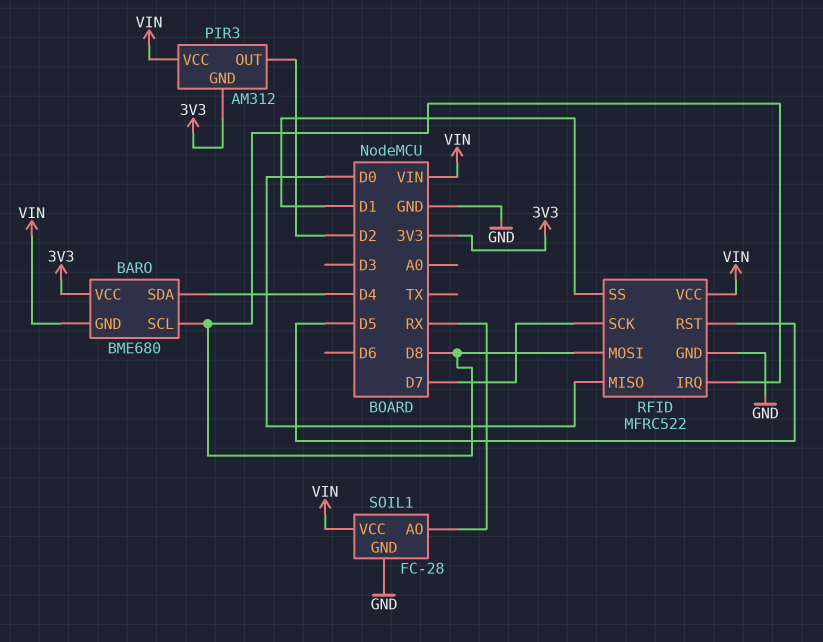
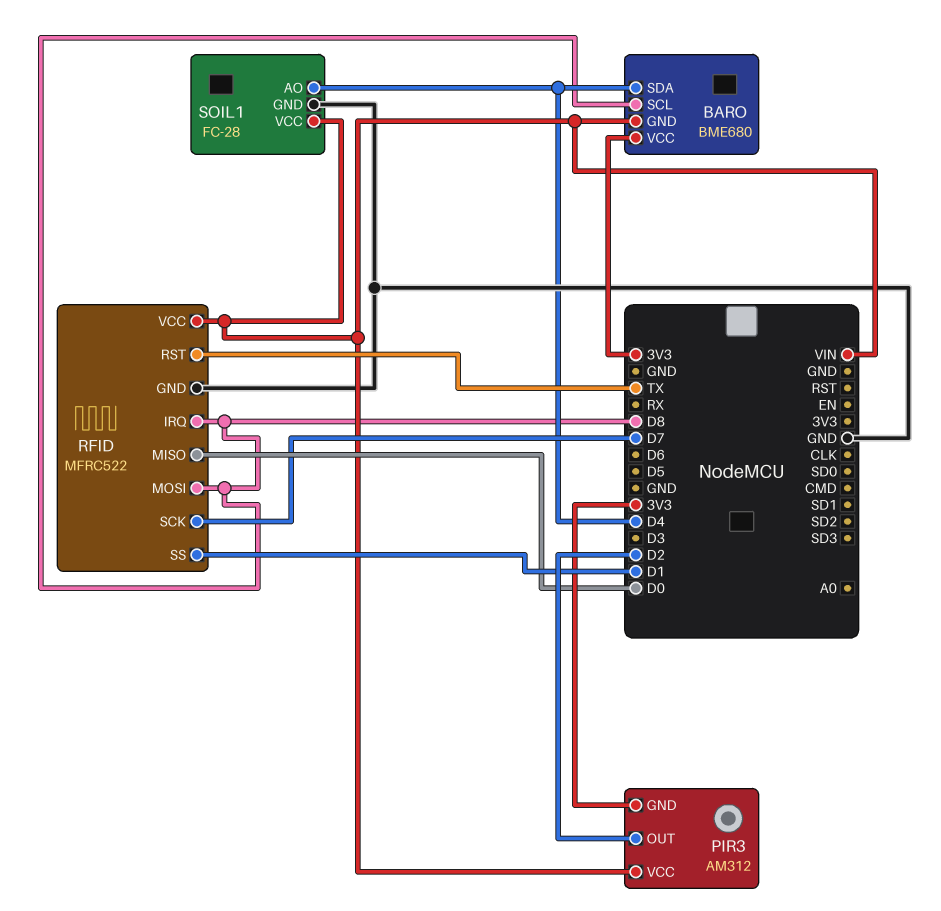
RFID pin RST: D5 -> TX
SOIL1 pin AO: RX -> D4

